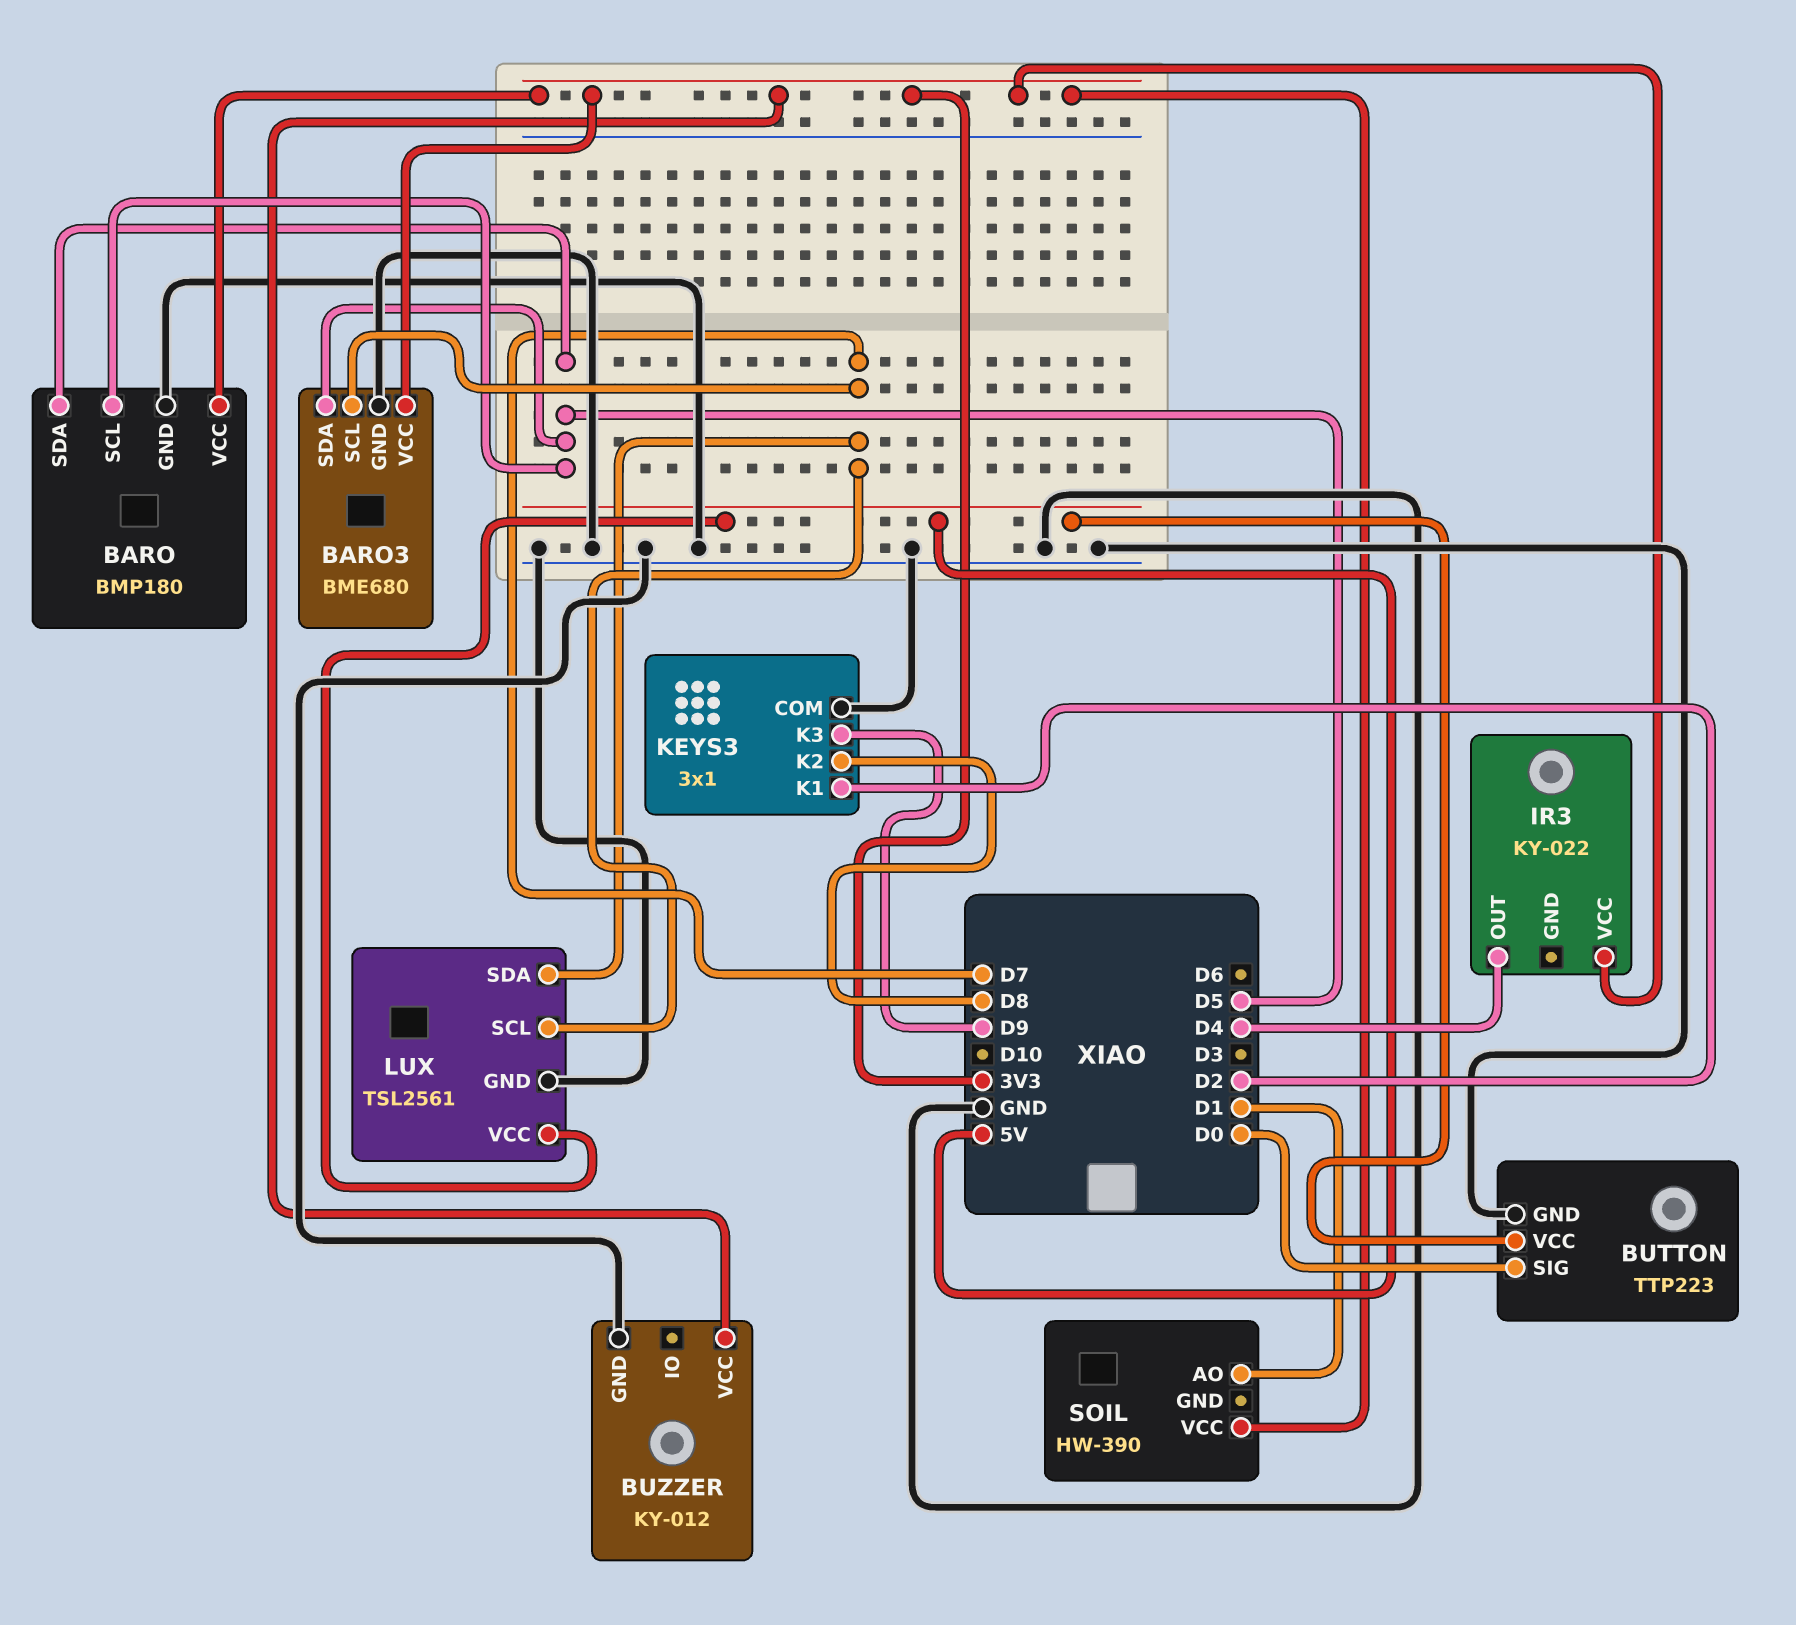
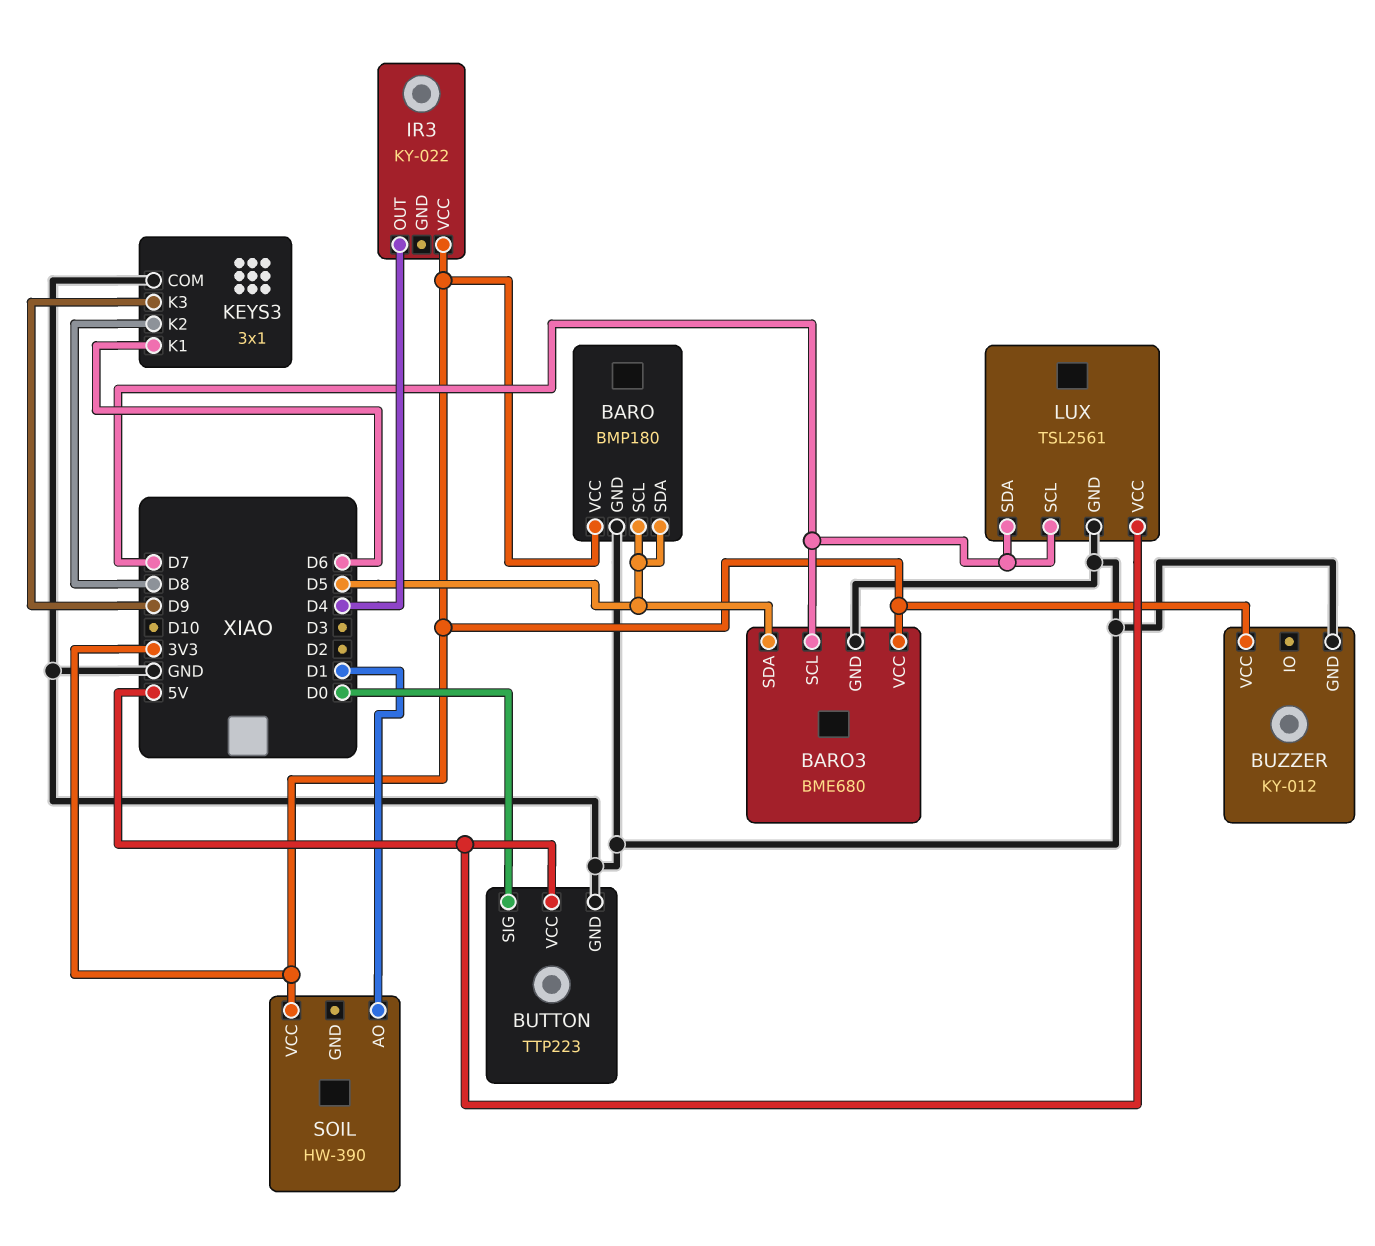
KEYS3 pin K1: D2 -> D6

